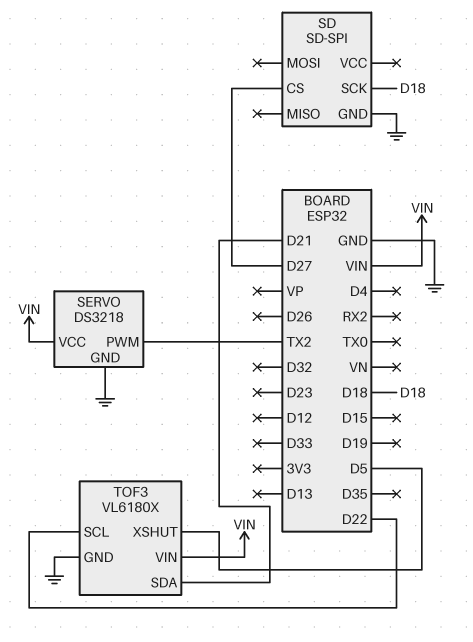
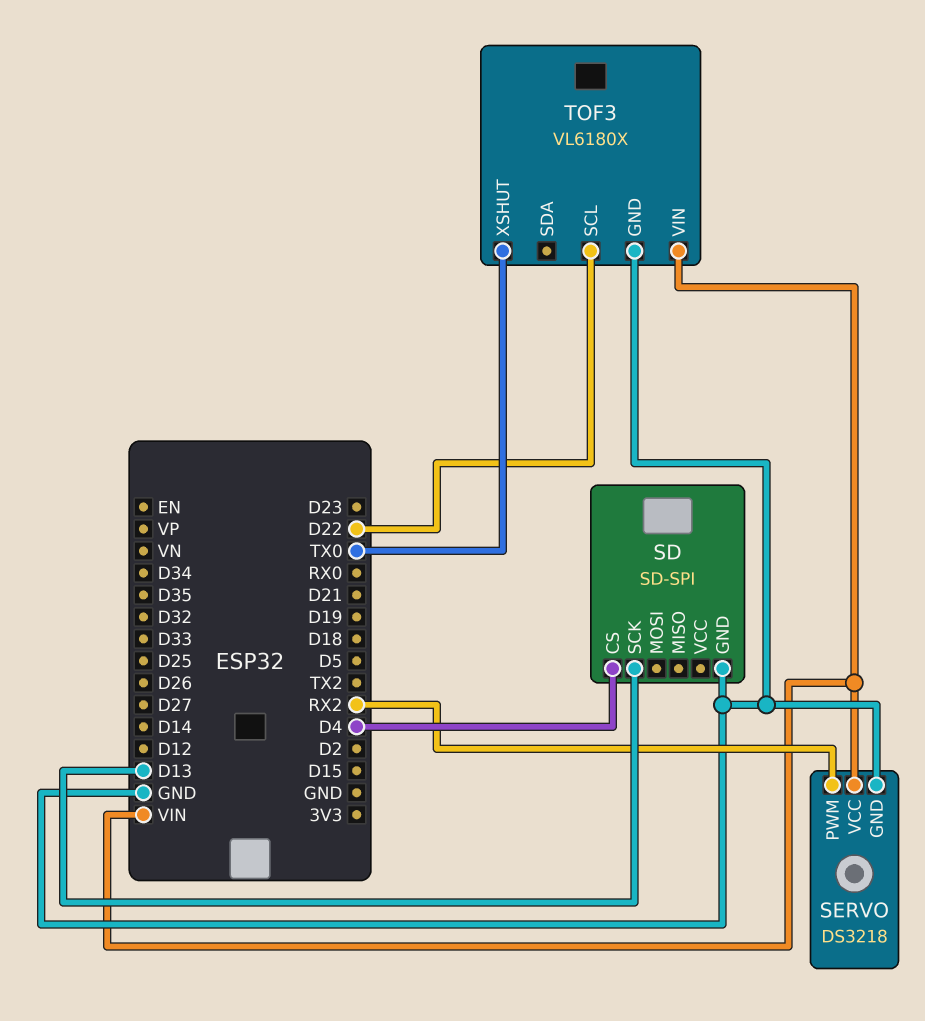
SD pin CS: D27 -> D4
SD pin SCK: D18 -> D13
SERVO pin PWM: TX2 -> RX2
TOF3 pin SDA: D21 -> none
TOF3 pin XSHUT: D5 -> TX0

